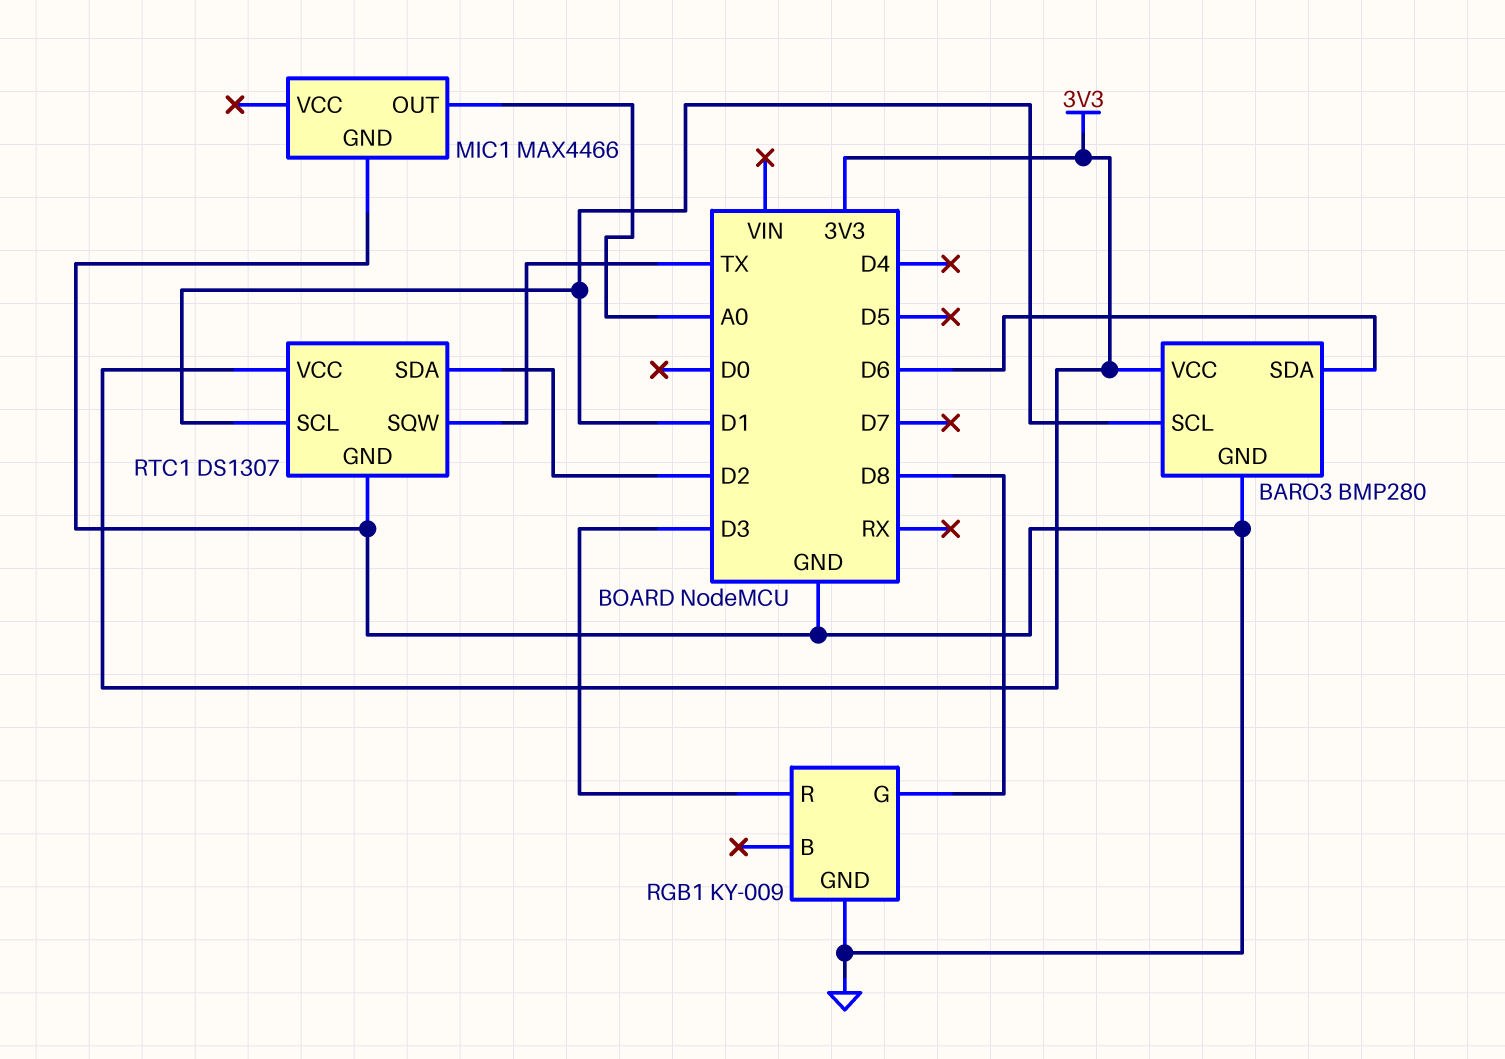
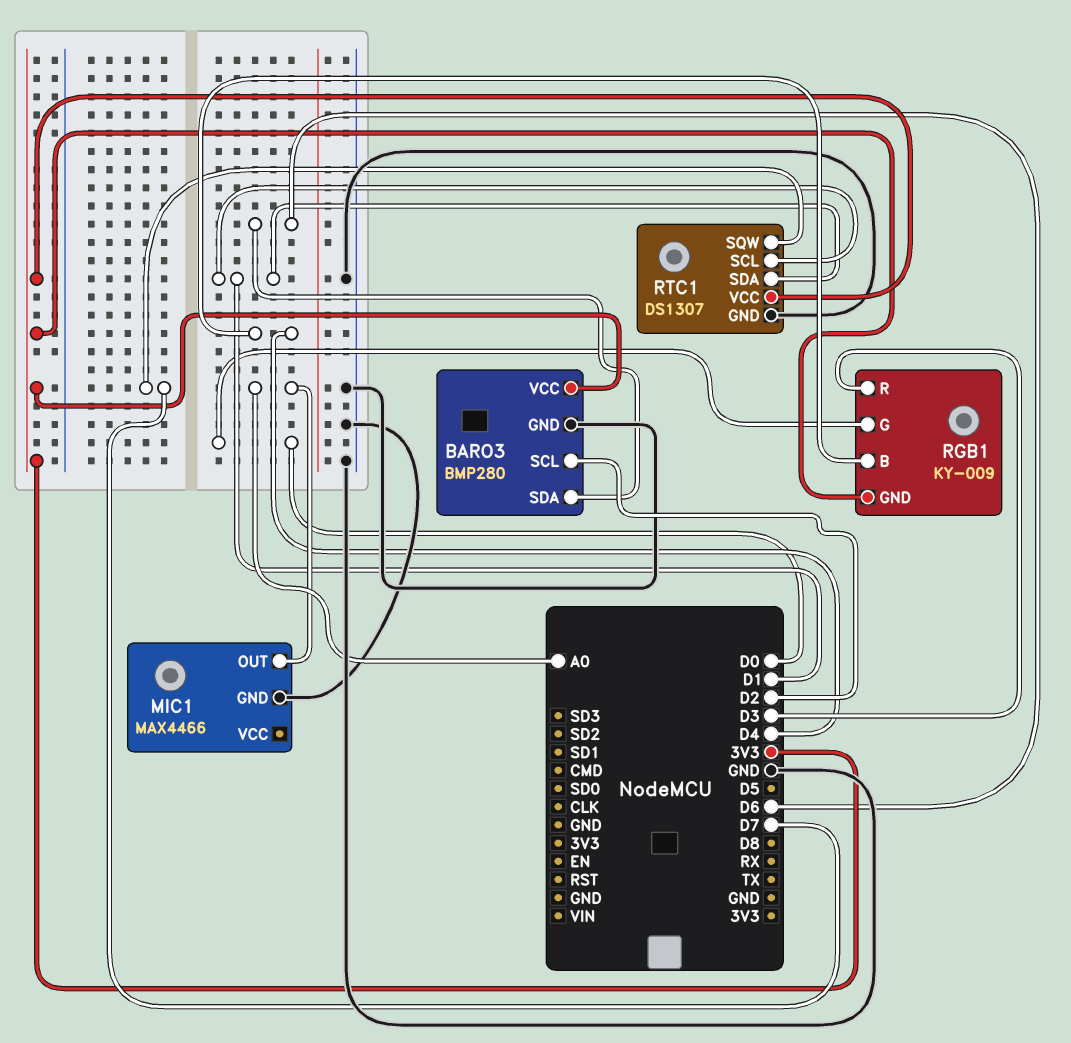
BARO3 pin SCL: D1 -> D2
RGB1 pin B: none -> D4
RGB1 pin G: D8 -> D0
RGB1 pin GND: GND -> 3V3
RTC1 pin SDA: D2 -> D1
RTC1 pin SQW: TX -> D7

